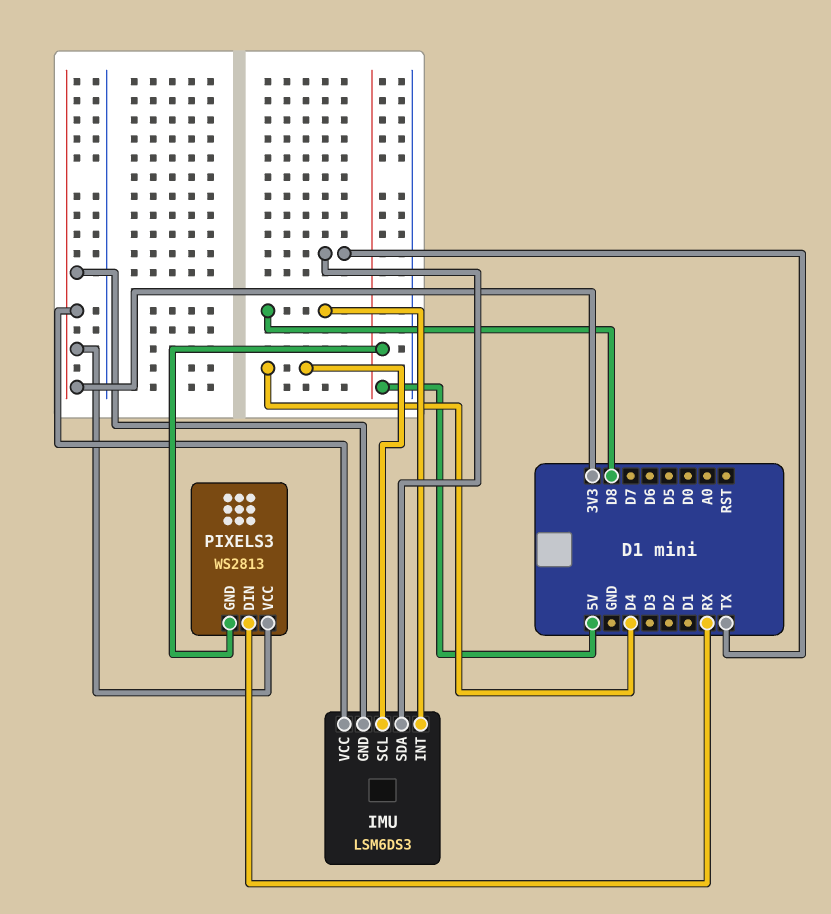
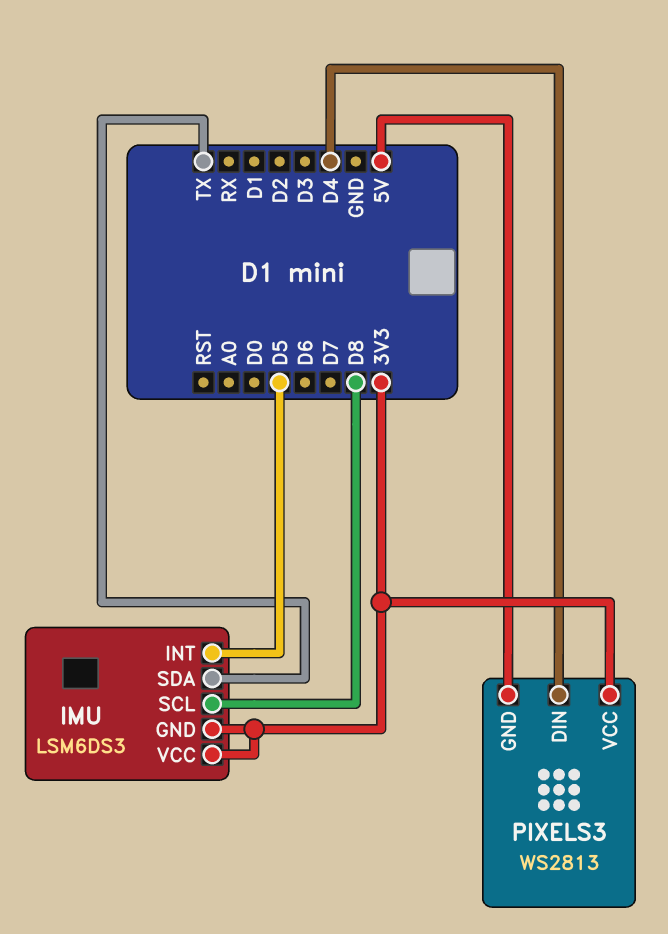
IMU pin INT: D8 -> D5
IMU pin SCL: D4 -> D8
PIXELS3 pin DIN: RX -> D4

